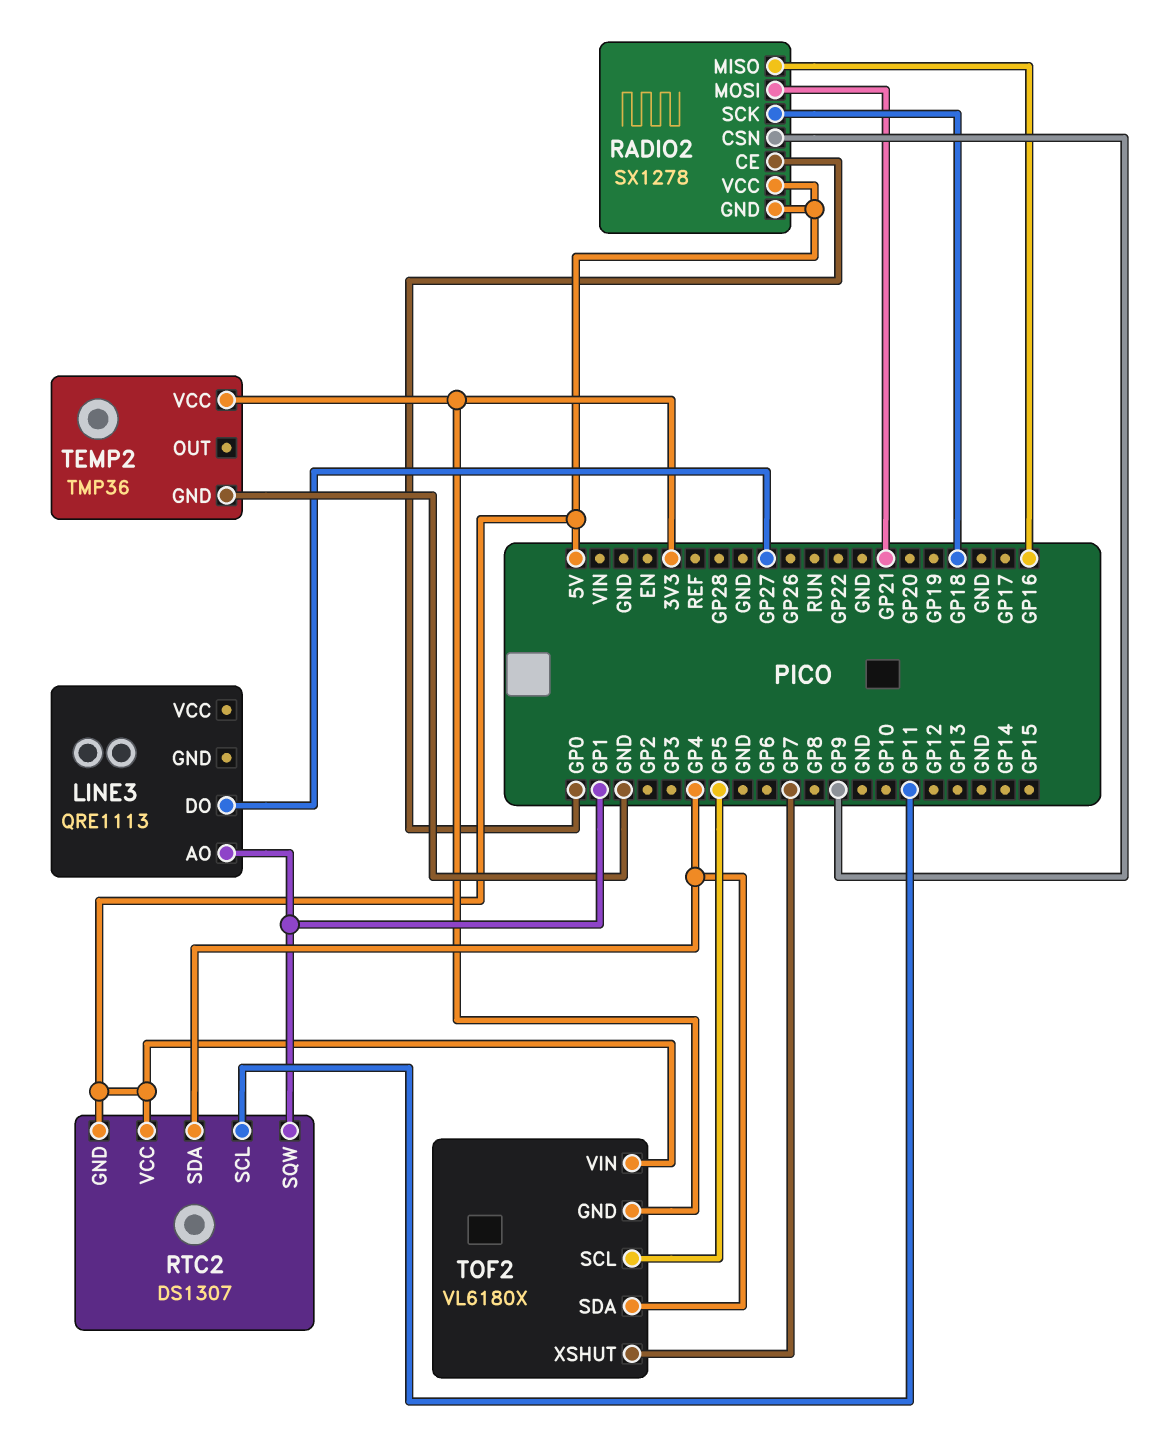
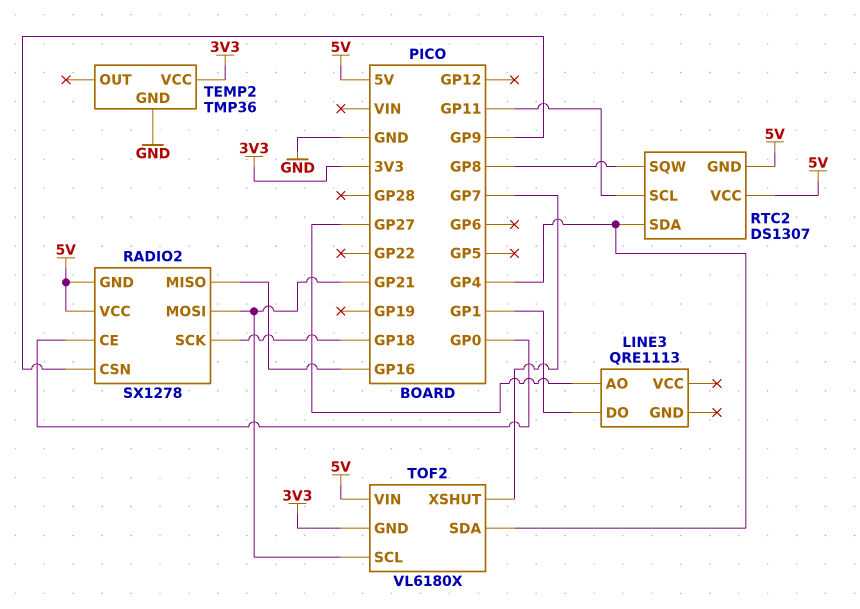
LINE3 pin AO: GP1 -> GP27
LINE3 pin DO: GP27 -> GP1
RTC2 pin SQW: GP1 -> GP8
TOF2 pin SCL: GP5 -> GP21

